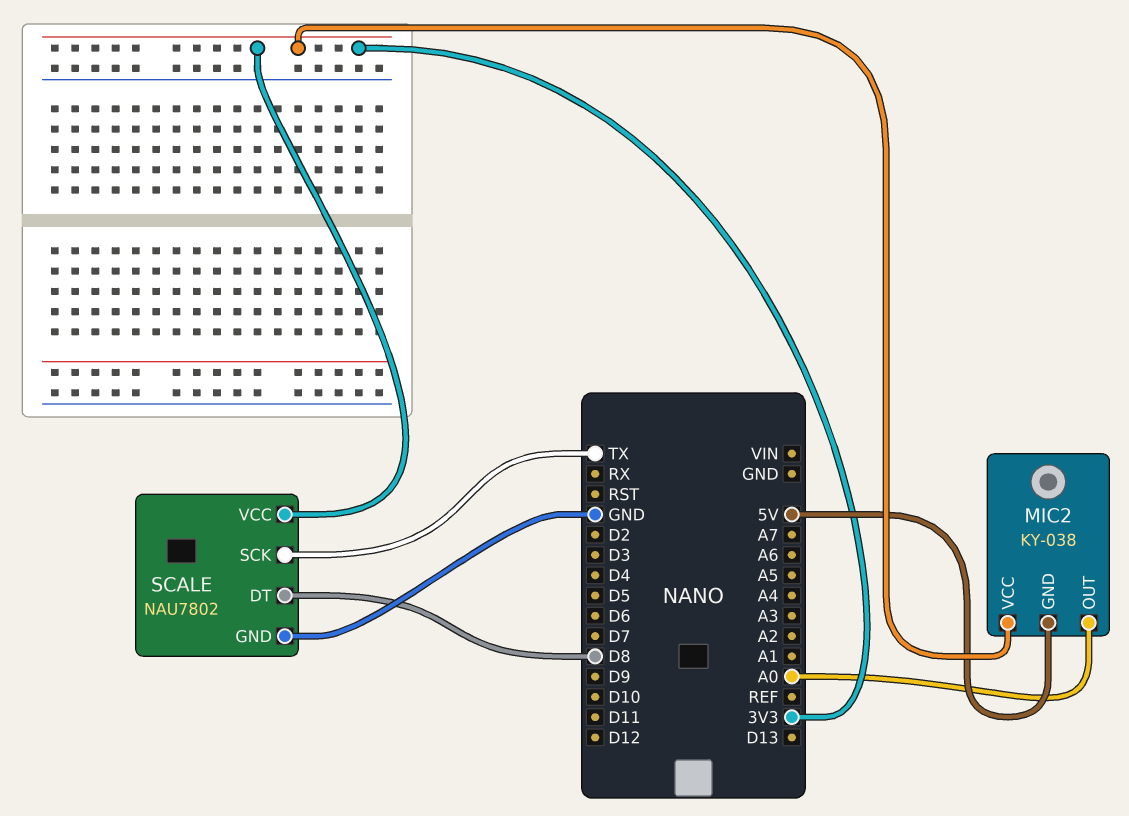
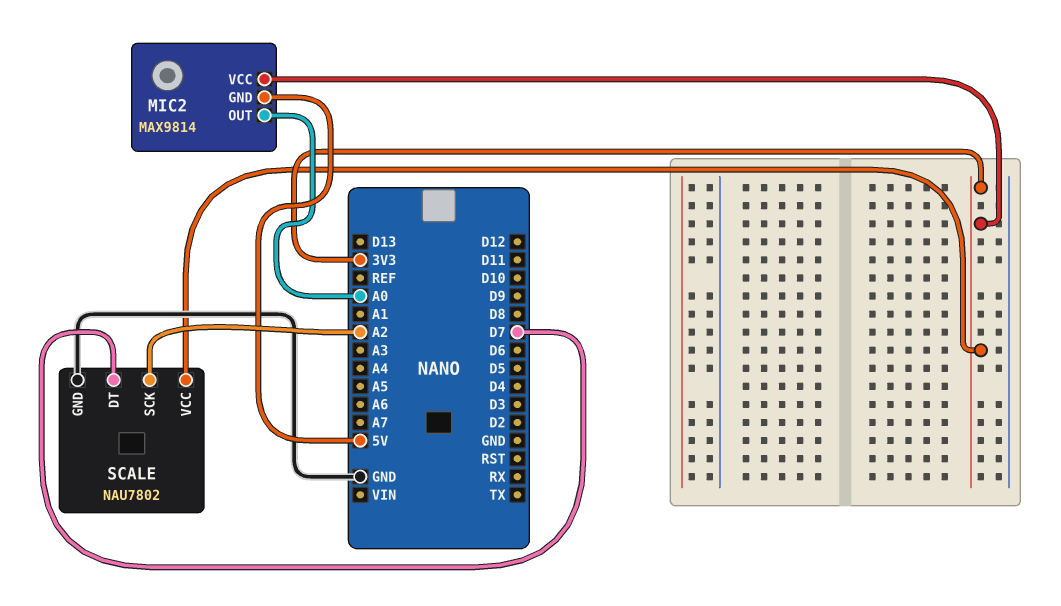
MIC2: KY-038 -> MAX9814
SCALE pin DT: D8 -> D7
SCALE pin SCK: TX -> A2

